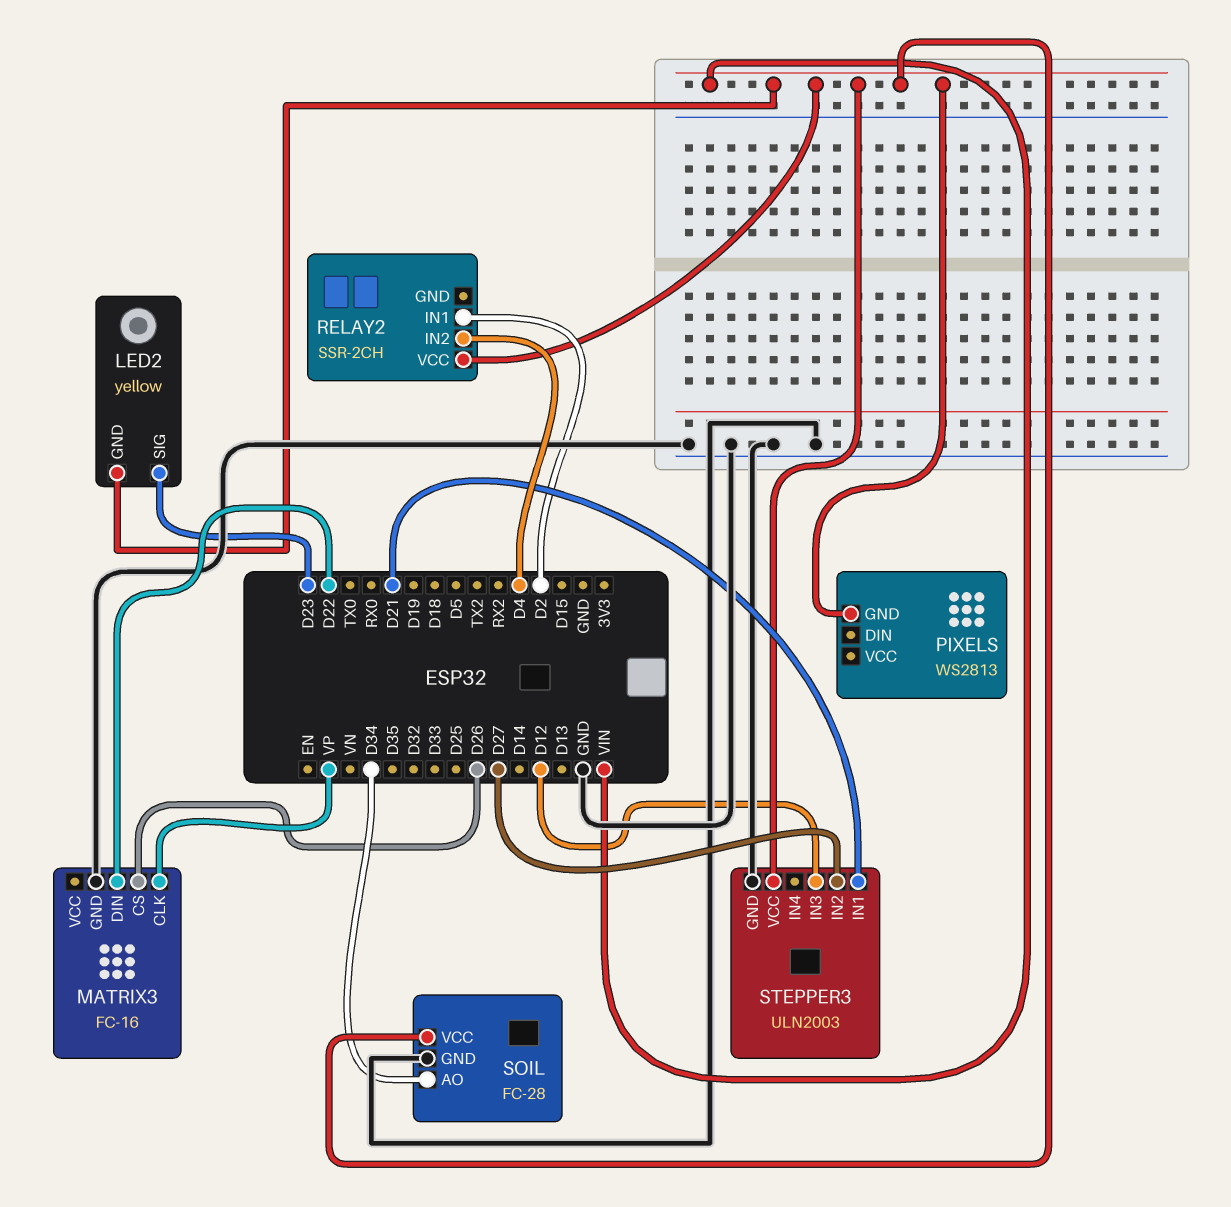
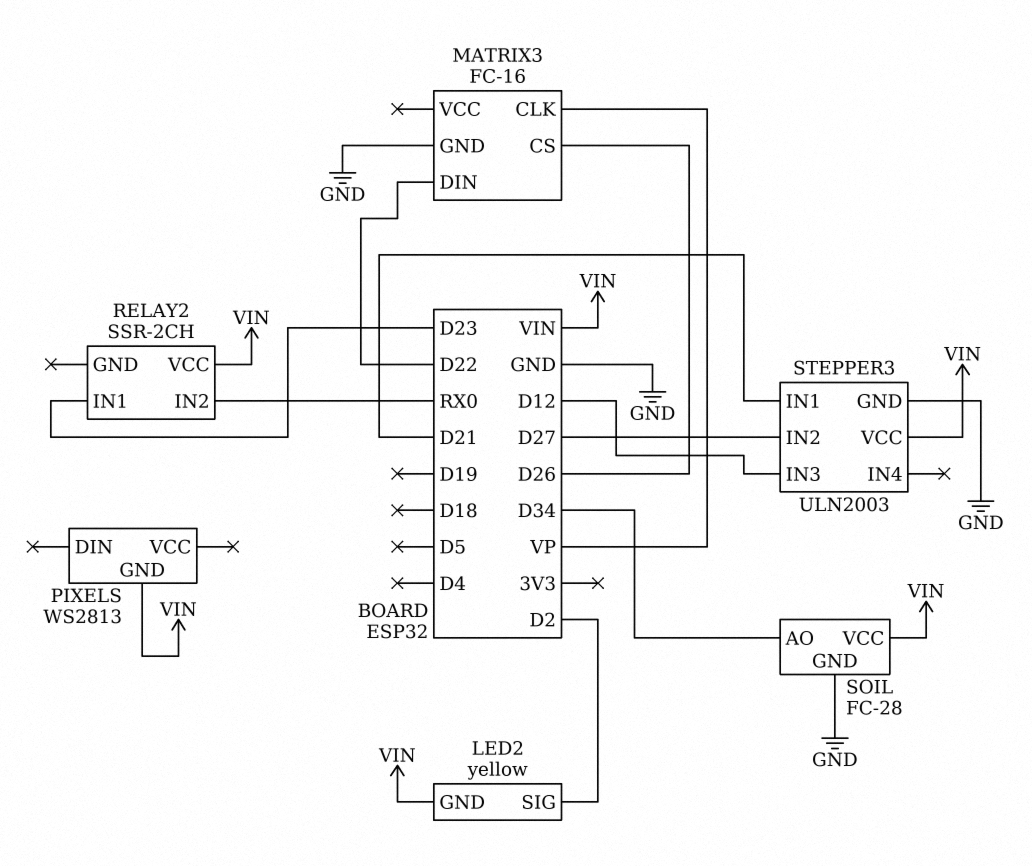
LED2 pin SIG: D23 -> D2
RELAY2 pin IN1: D2 -> D23
RELAY2 pin IN2: D4 -> RX0

